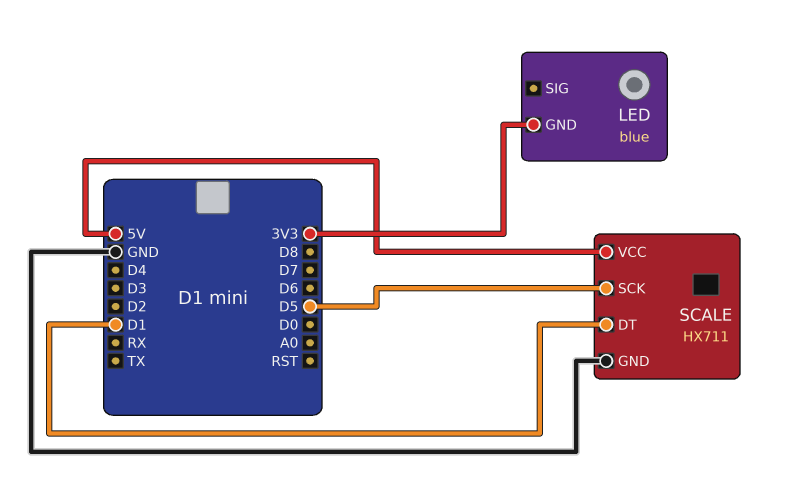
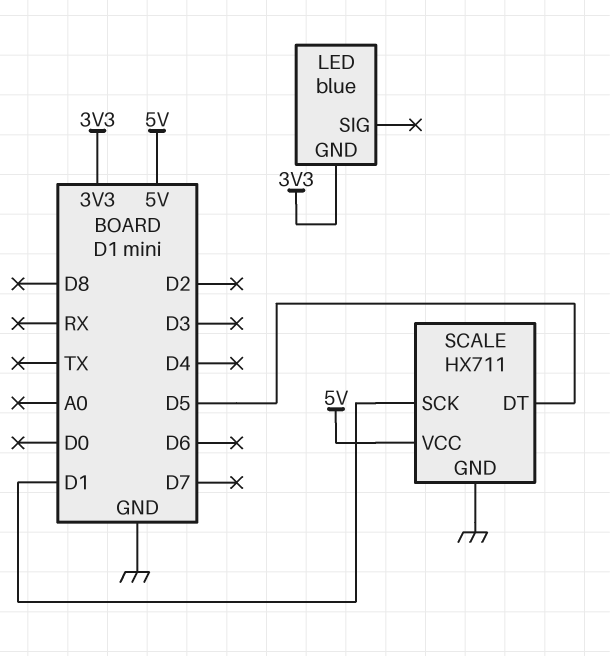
SCALE pin DT: D1 -> D5
SCALE pin SCK: D5 -> D1

